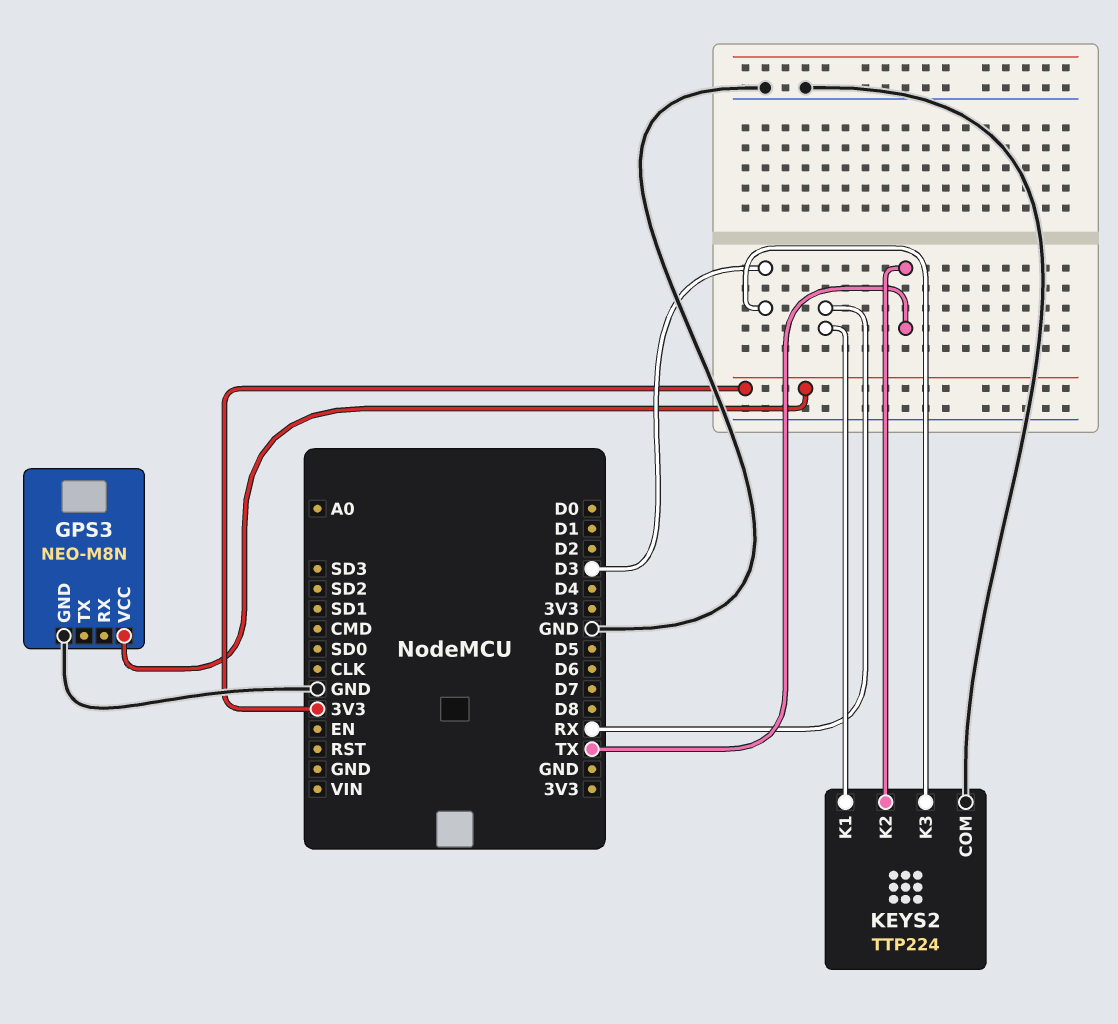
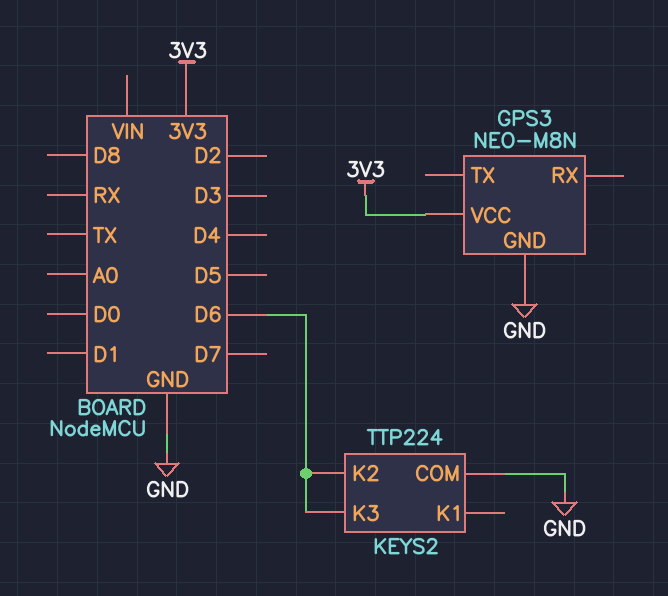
KEYS2 pin K1: RX -> none
KEYS2 pin K2: TX -> D6
KEYS2 pin K3: D3 -> D6

